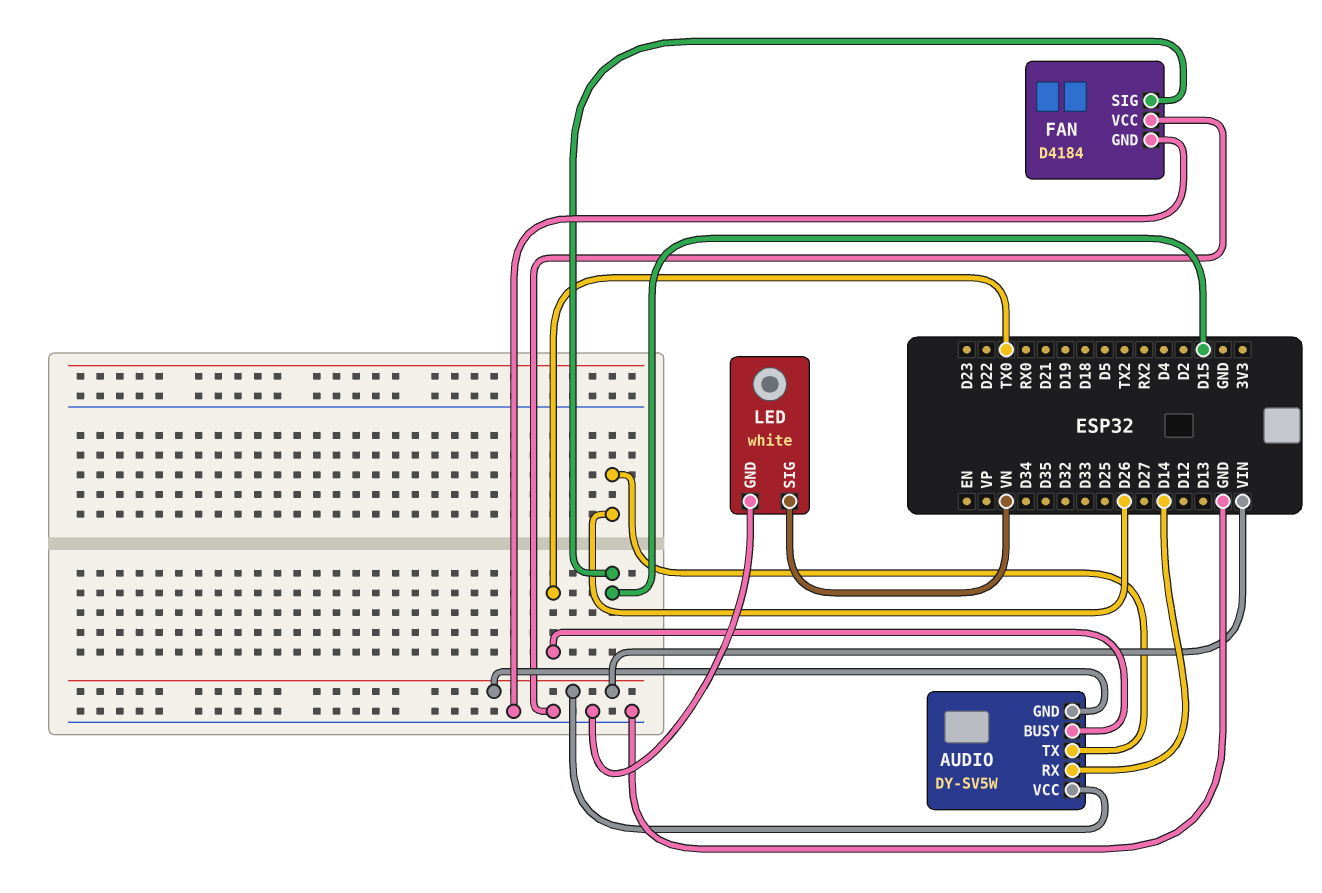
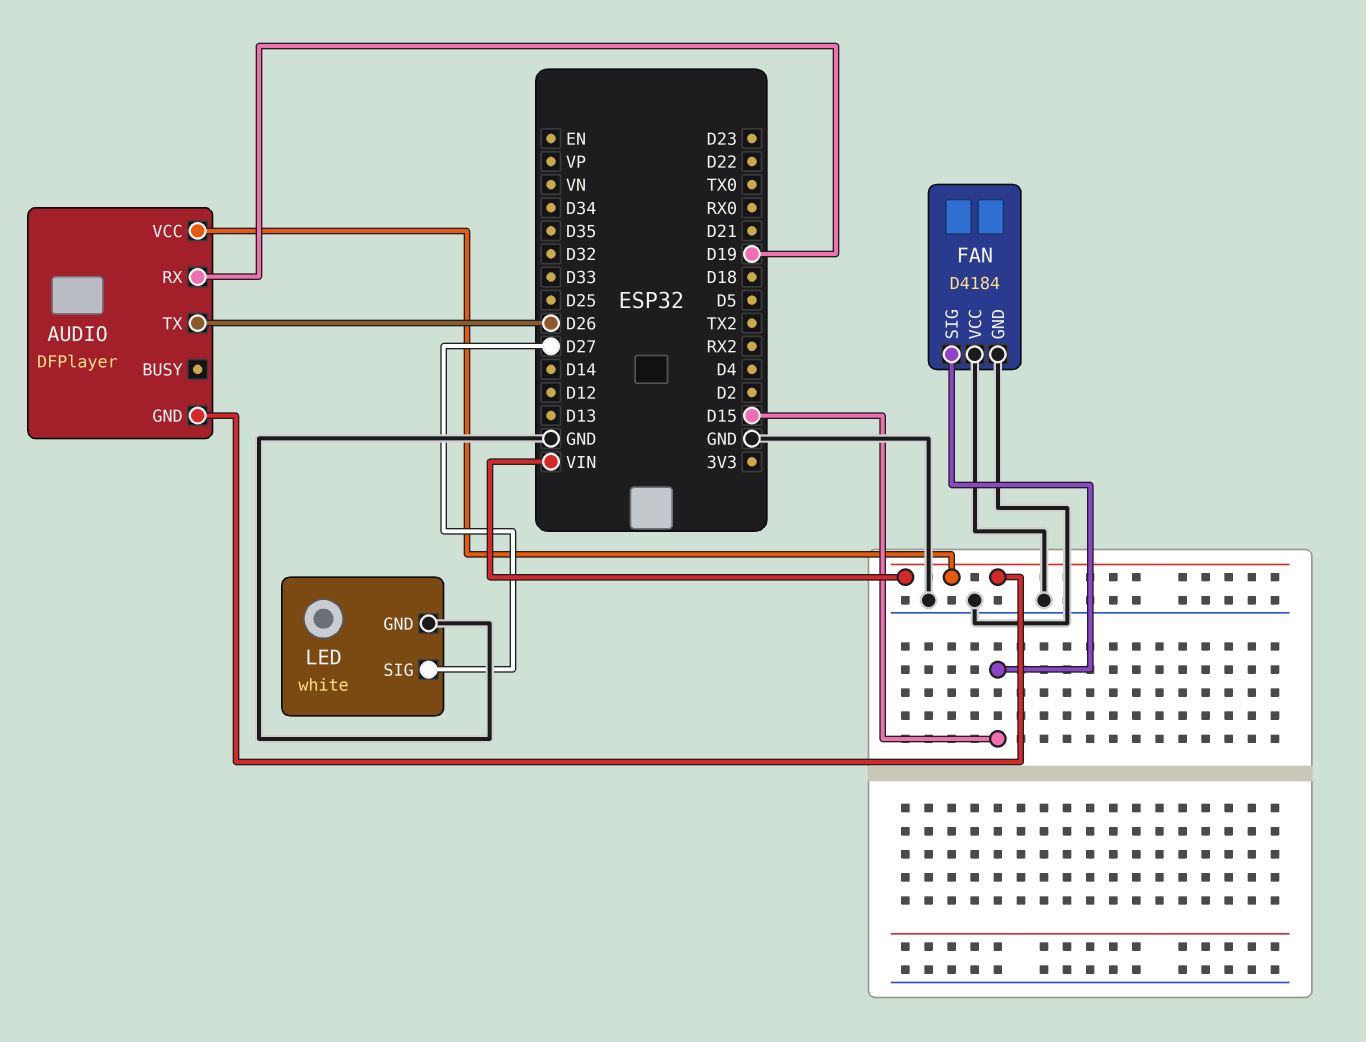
AUDIO: DY-SV5W -> DFPlayer
AUDIO pin BUSY: TX0 -> none
AUDIO pin RX: D14 -> D19
LED pin SIG: VN -> D27

